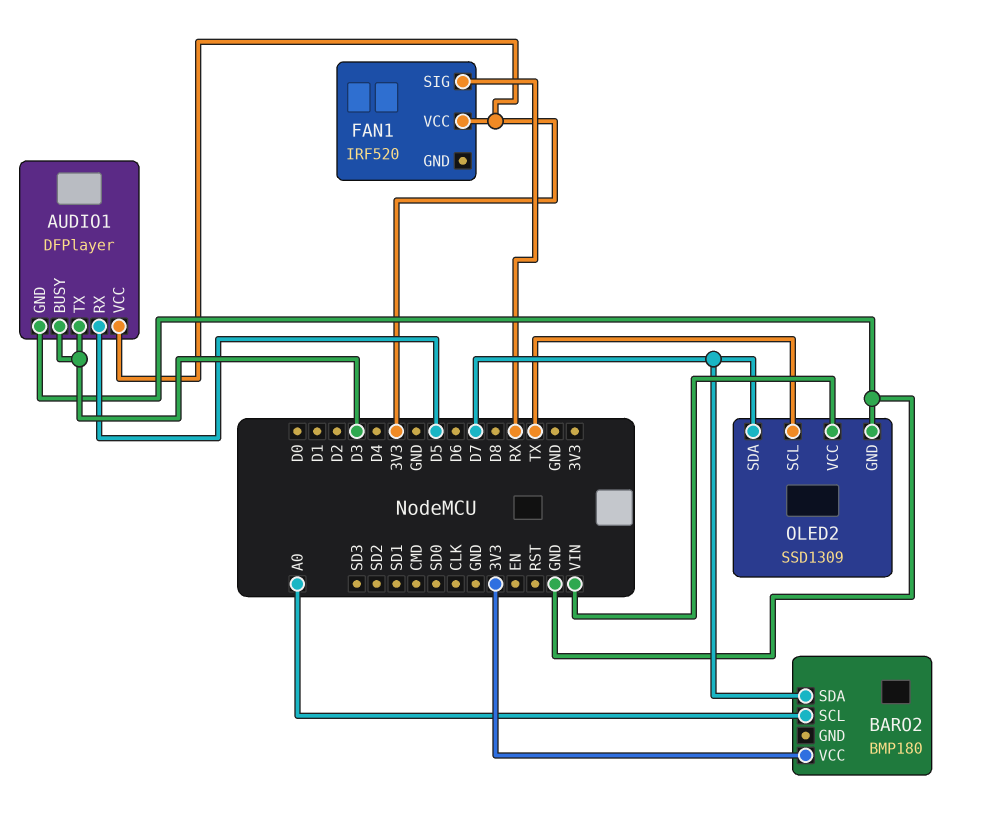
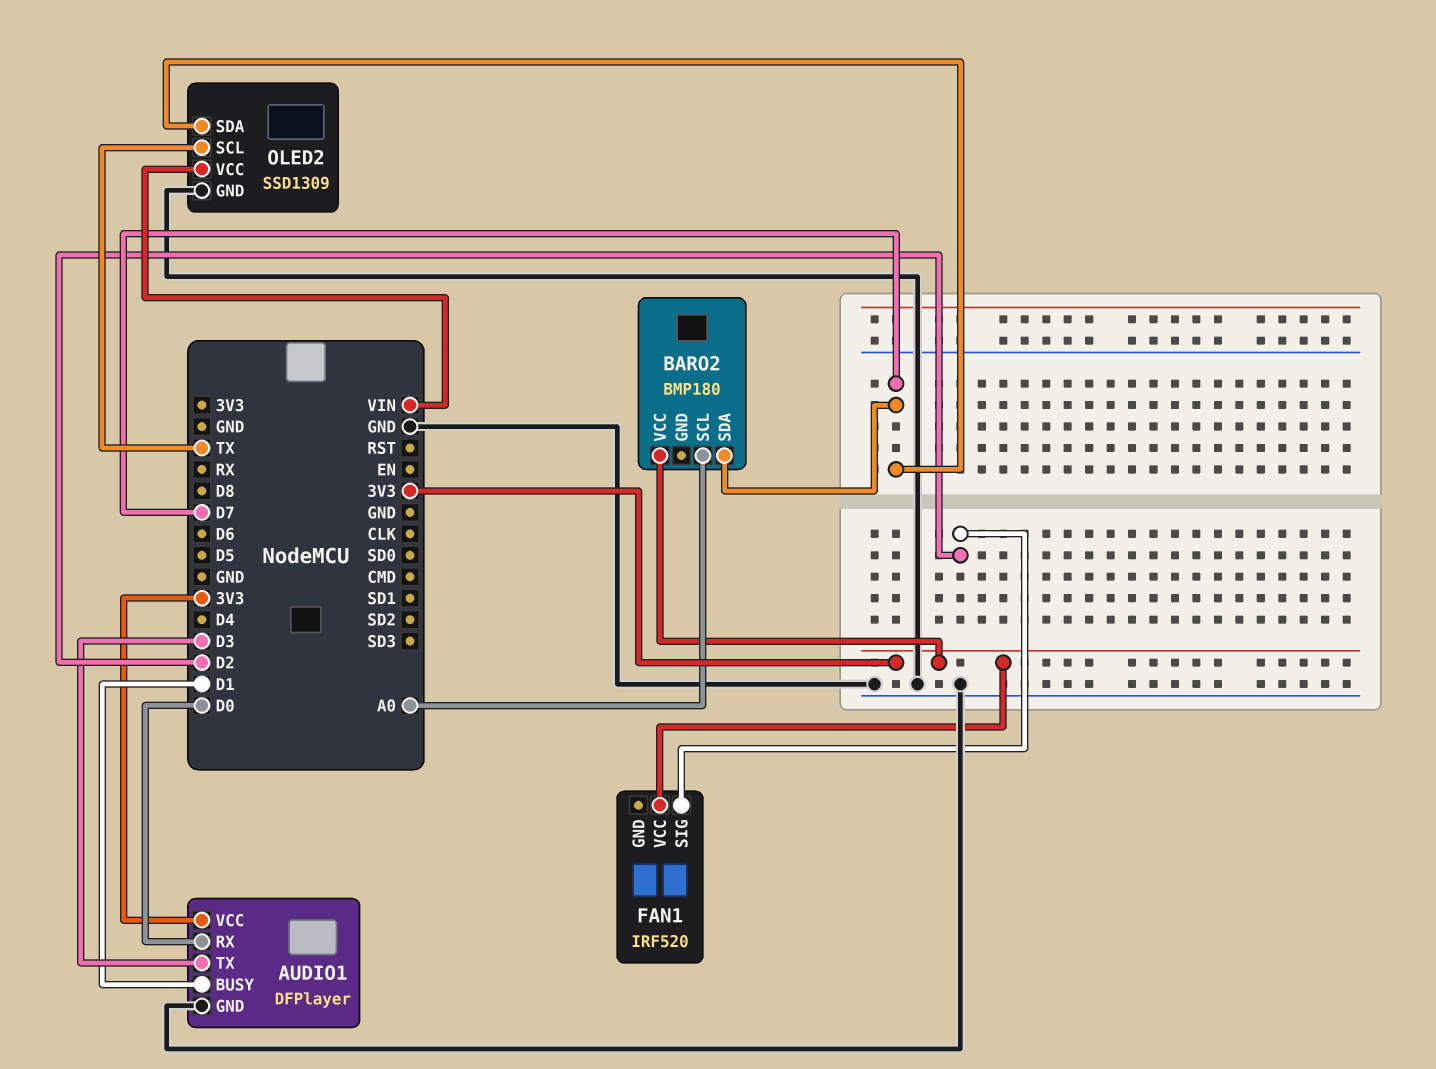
AUDIO1 pin BUSY: D3 -> D1
AUDIO1 pin RX: D5 -> D0
FAN1 pin SIG: RX -> D2

